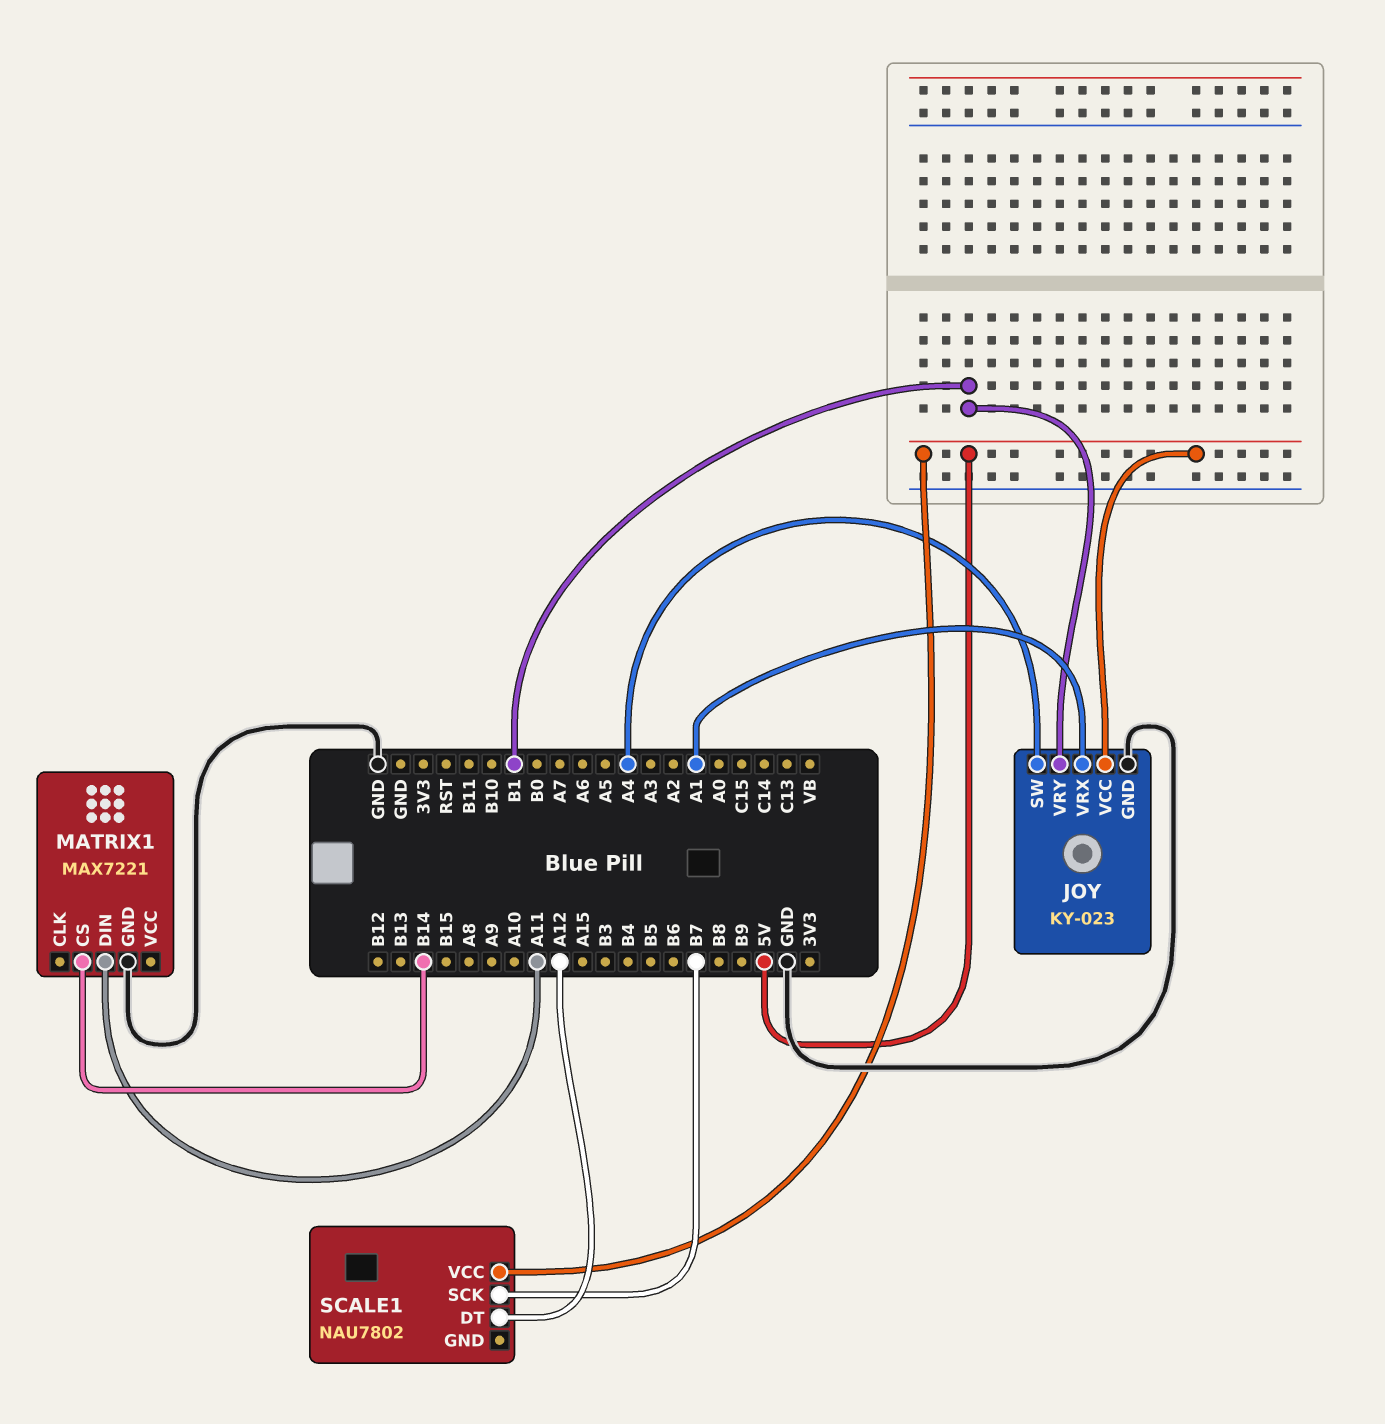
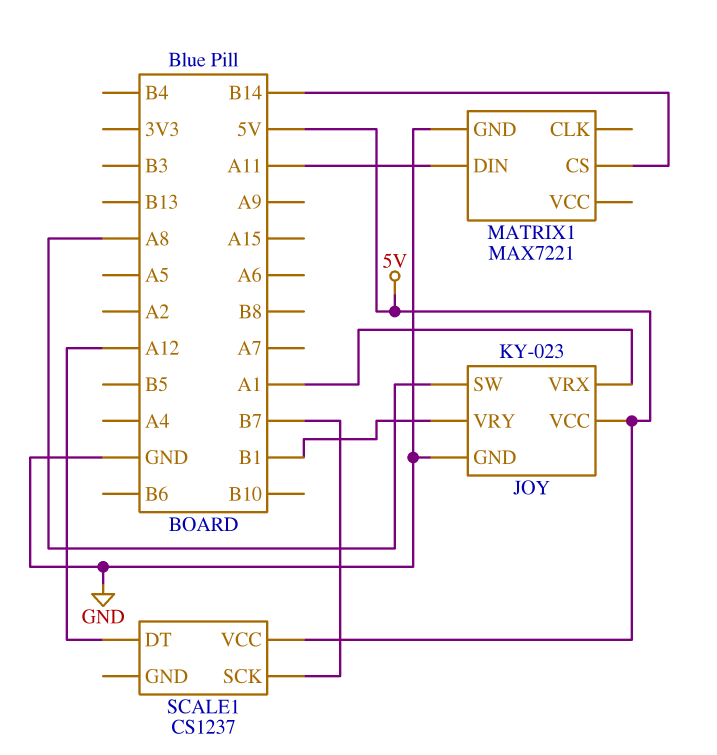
JOY pin SW: A4 -> A8
SCALE1: NAU7802 -> CS1237

